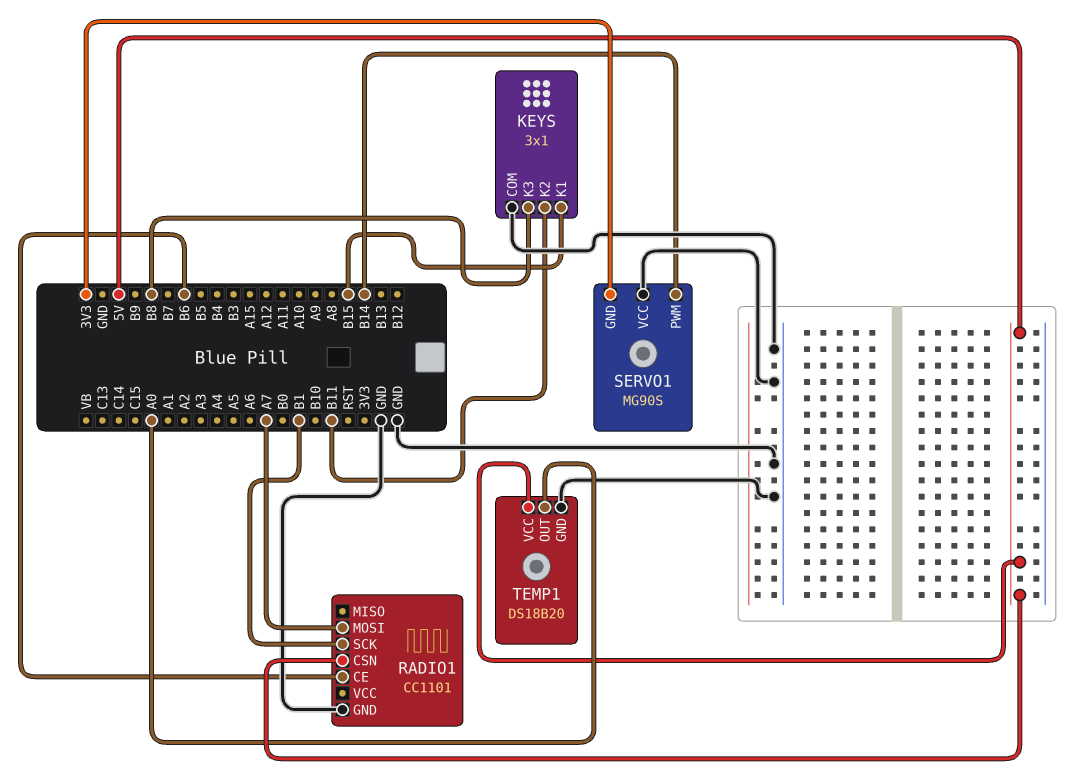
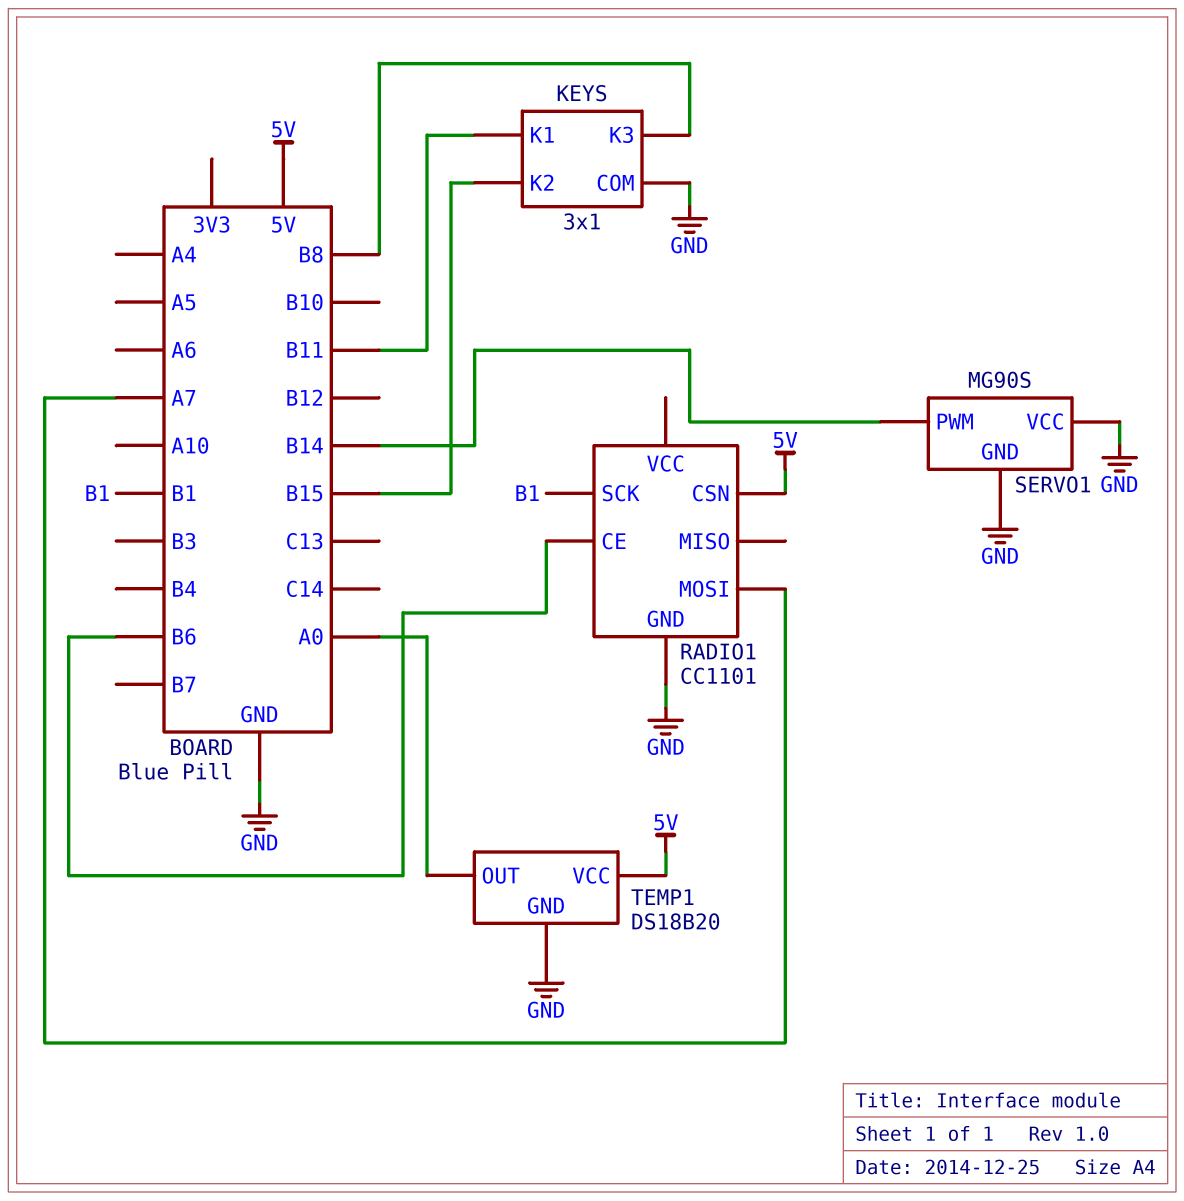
KEYS pin K1: B15 -> B11
KEYS pin K2: B11 -> B15
SERVO1 pin GND: 3V3 -> GND

